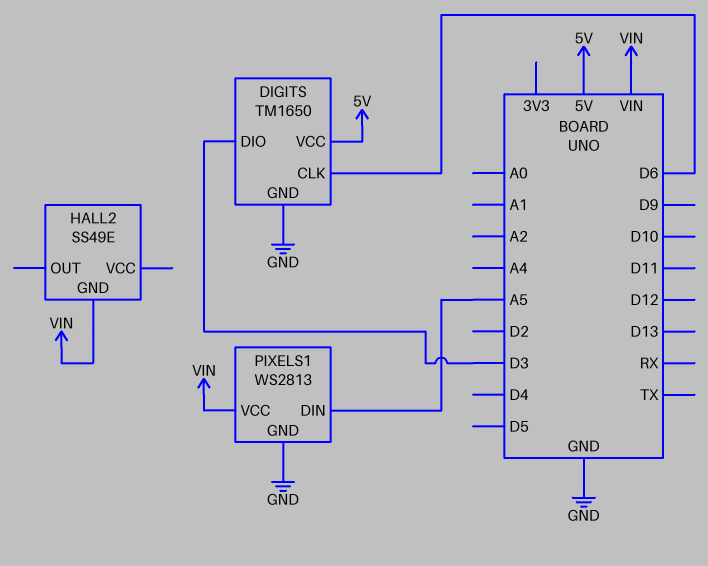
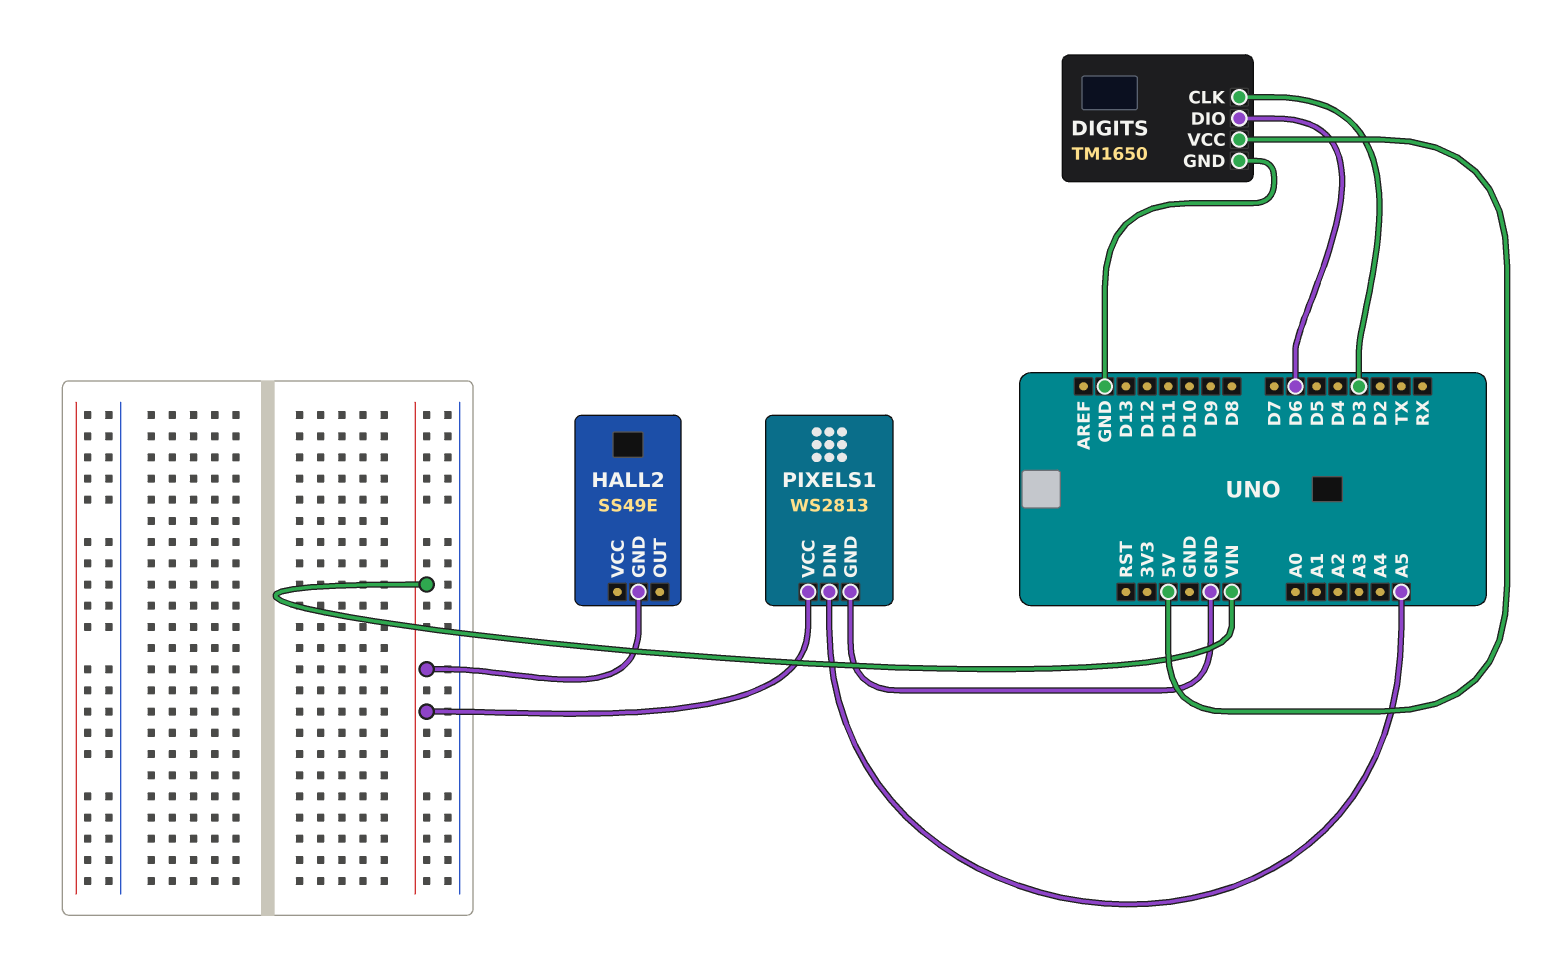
DIGITS pin CLK: D6 -> D3
DIGITS pin DIO: D3 -> D6

